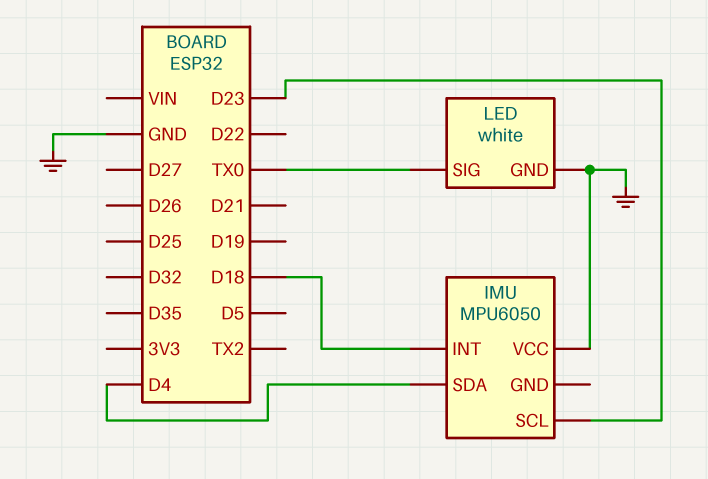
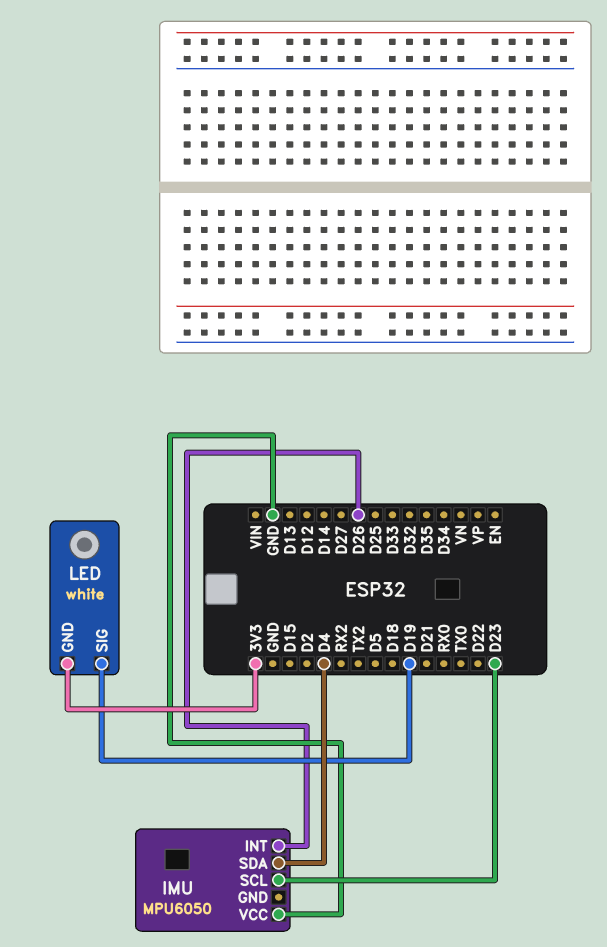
IMU pin INT: D18 -> D26
LED pin GND: GND -> 3V3
LED pin SIG: TX0 -> D19

